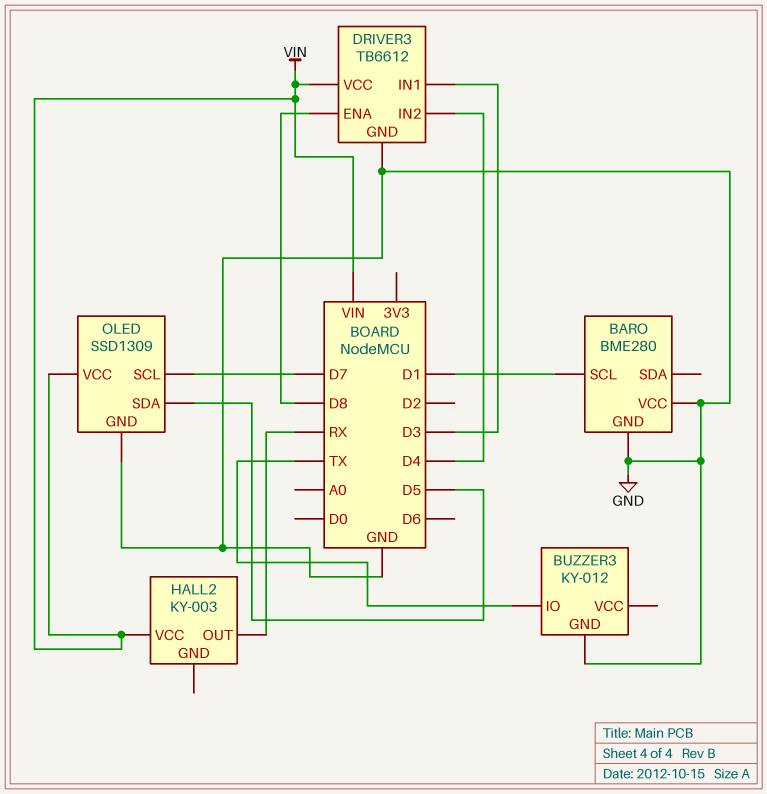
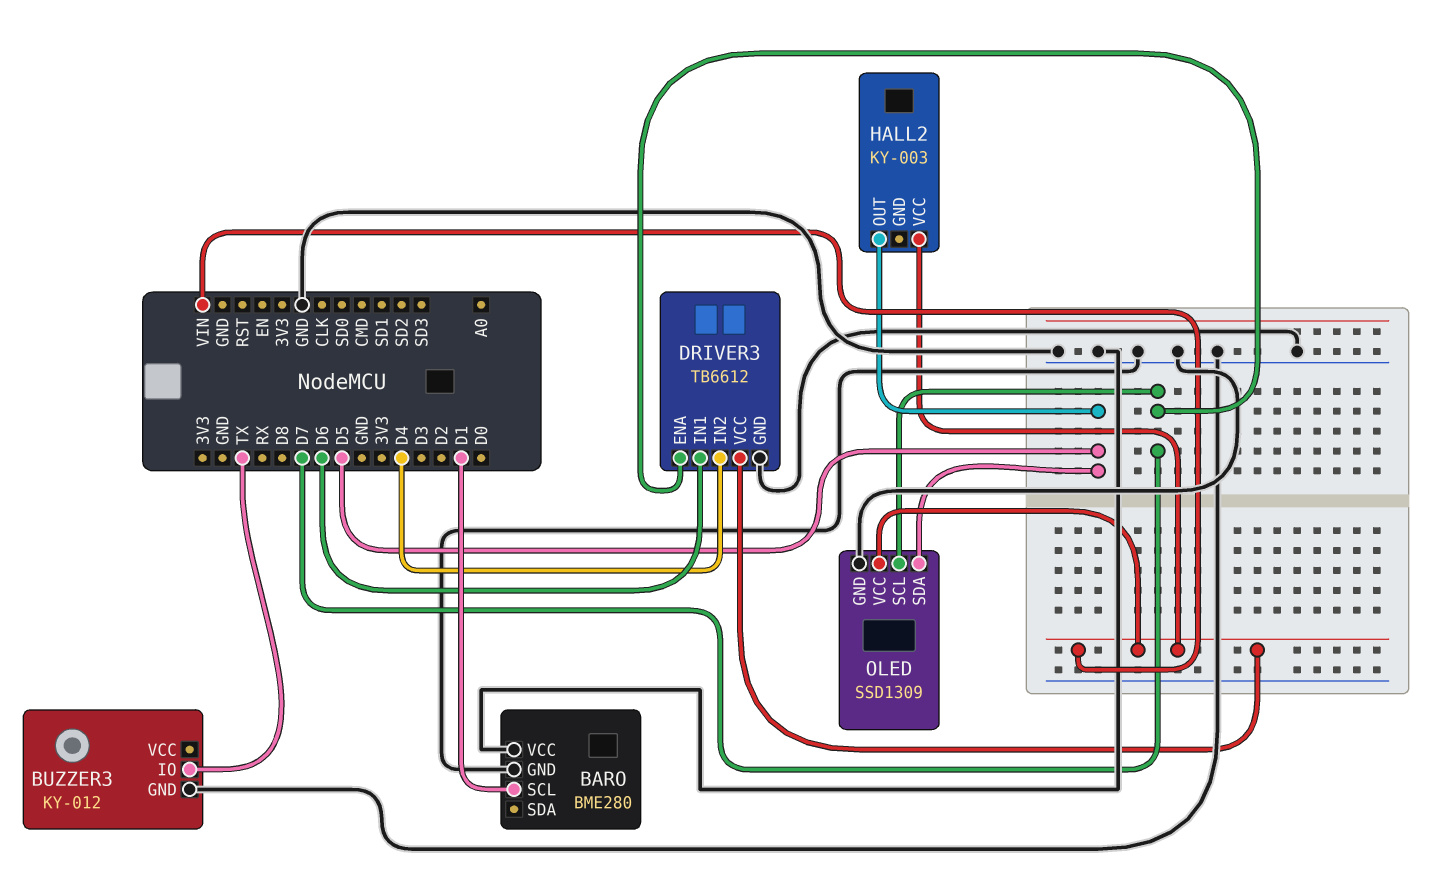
DRIVER3 pin ENA: D8 -> D7
DRIVER3 pin IN1: D3 -> D6
HALL2 pin OUT: RX -> D5

